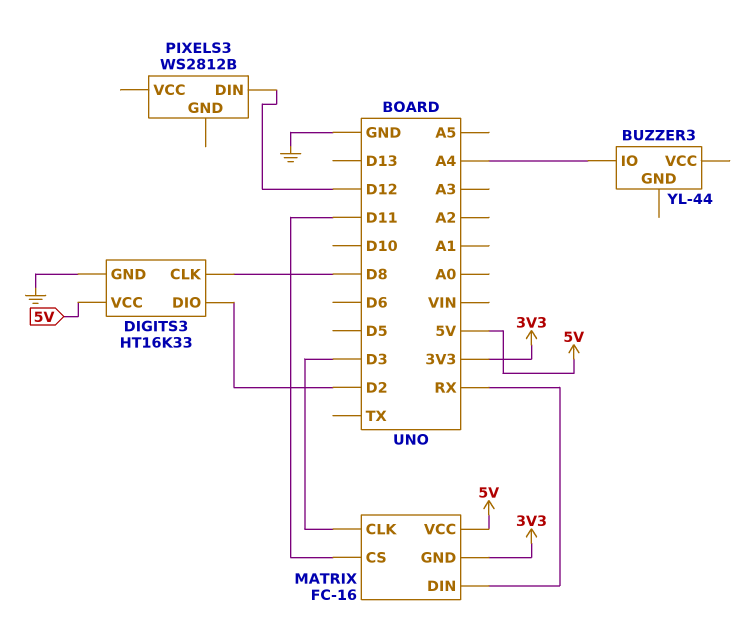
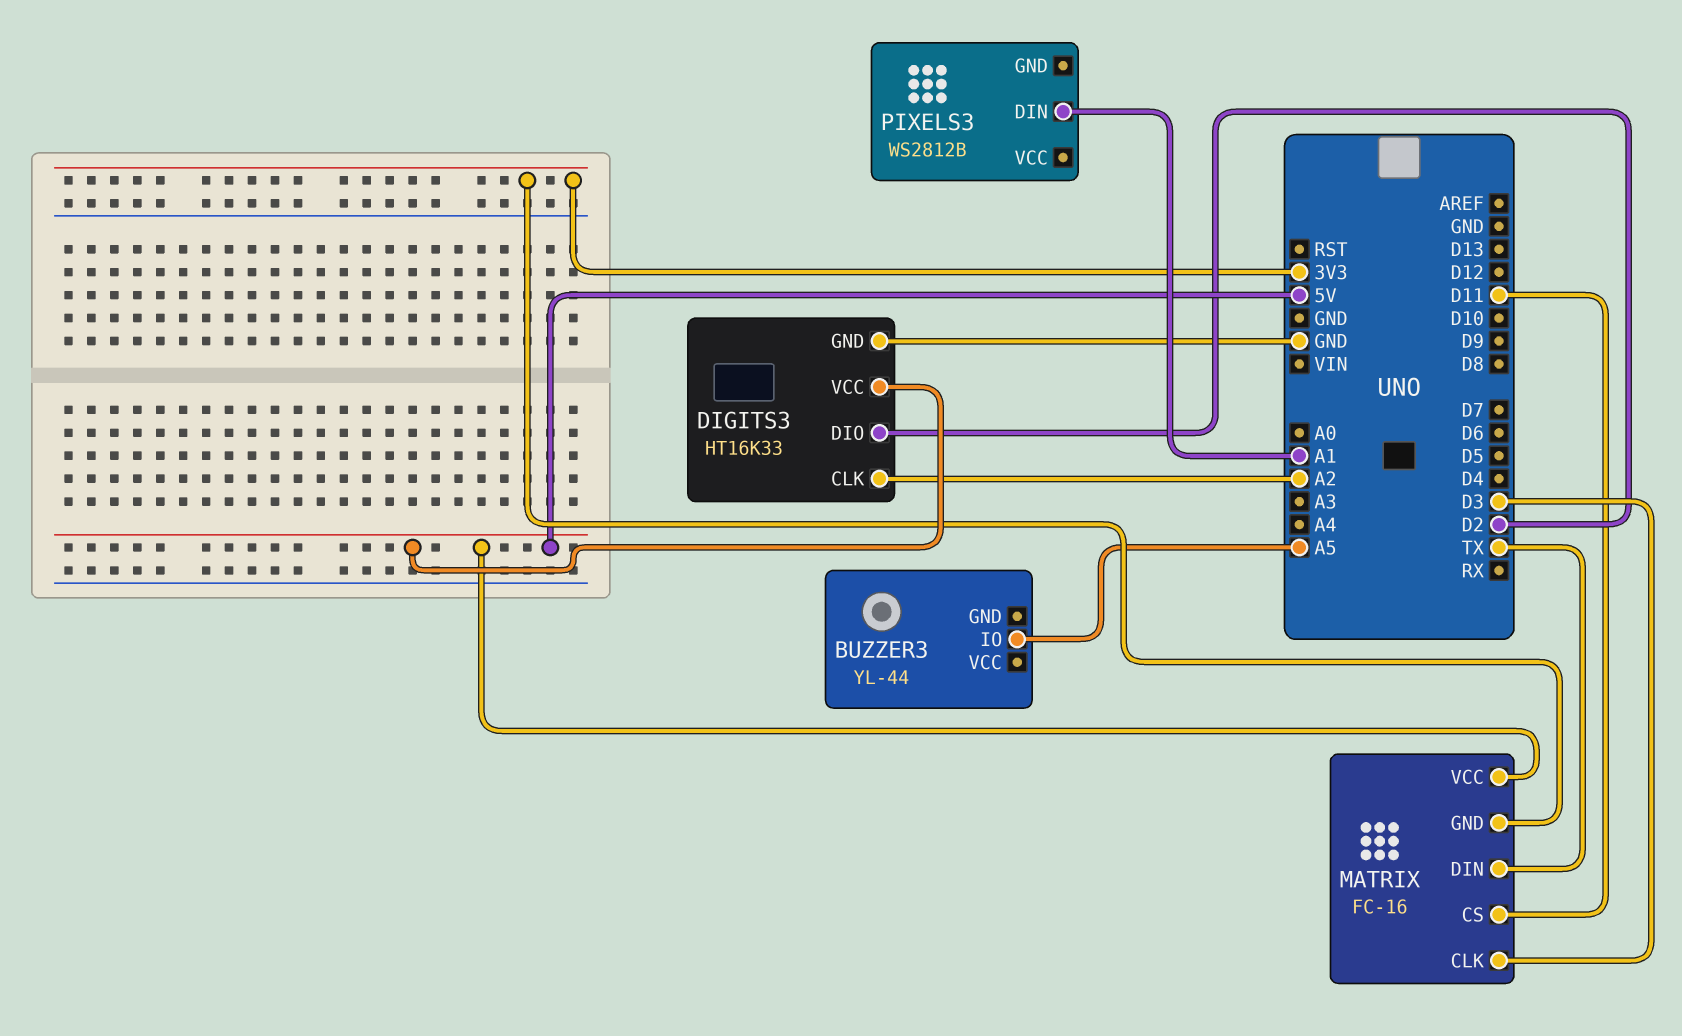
BUZZER3 pin IO: A4 -> A5
DIGITS3 pin CLK: D8 -> A2
MATRIX pin DIN: RX -> TX
PIXELS3 pin DIN: D12 -> A1

